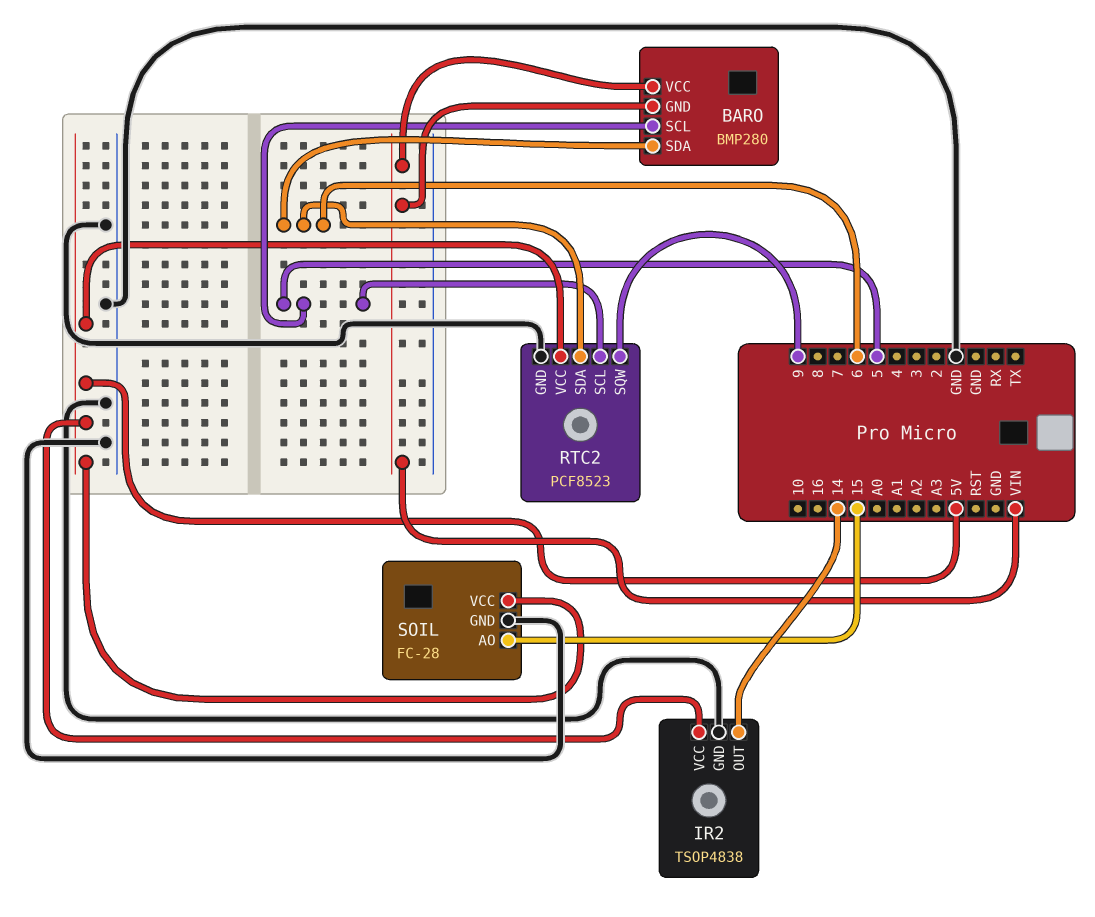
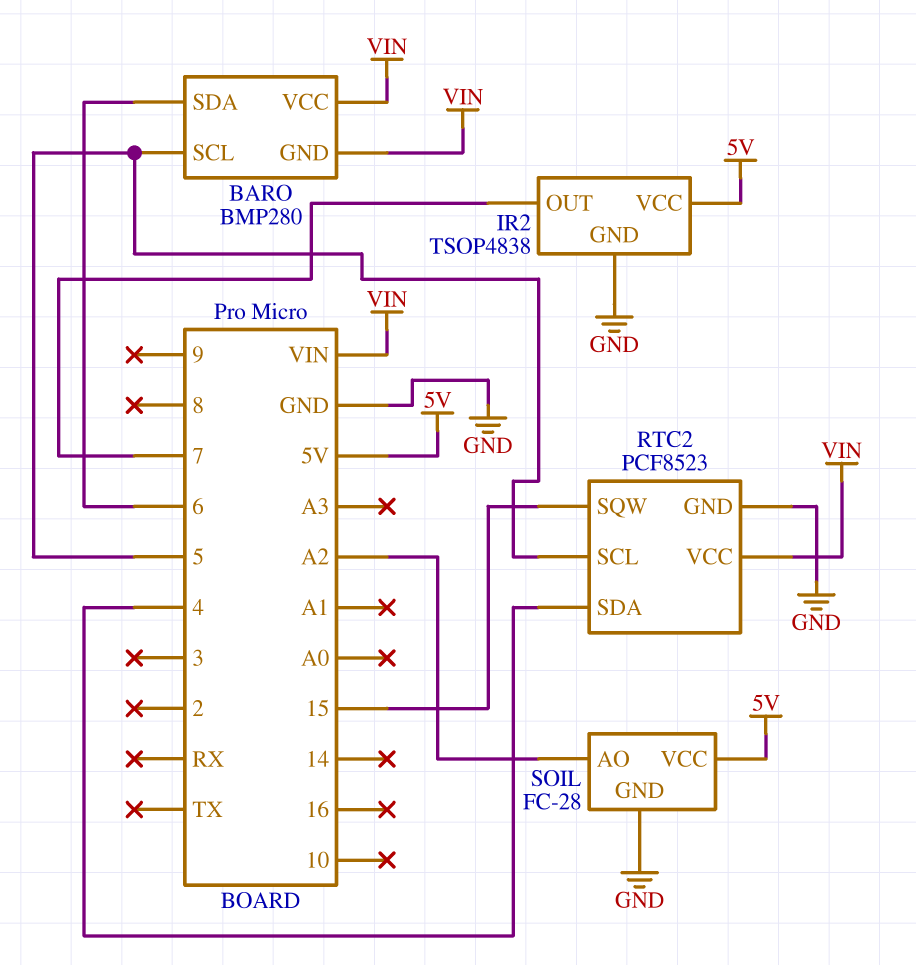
IR2 pin OUT: 14 -> 7
RTC2 pin SDA: 6 -> 4
RTC2 pin SQW: 9 -> 15
RTC2 pin VCC: 5V -> VIN
SOIL pin AO: 15 -> A2

